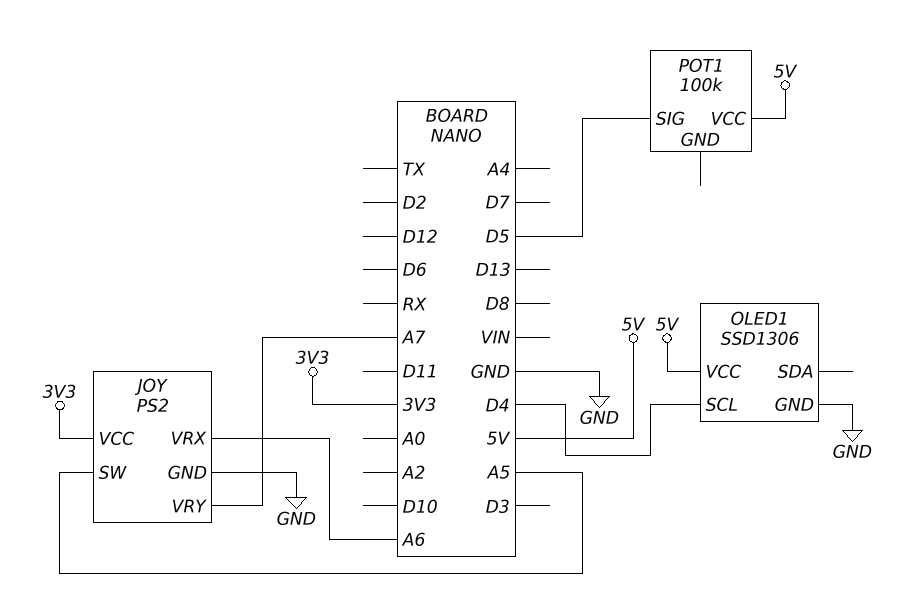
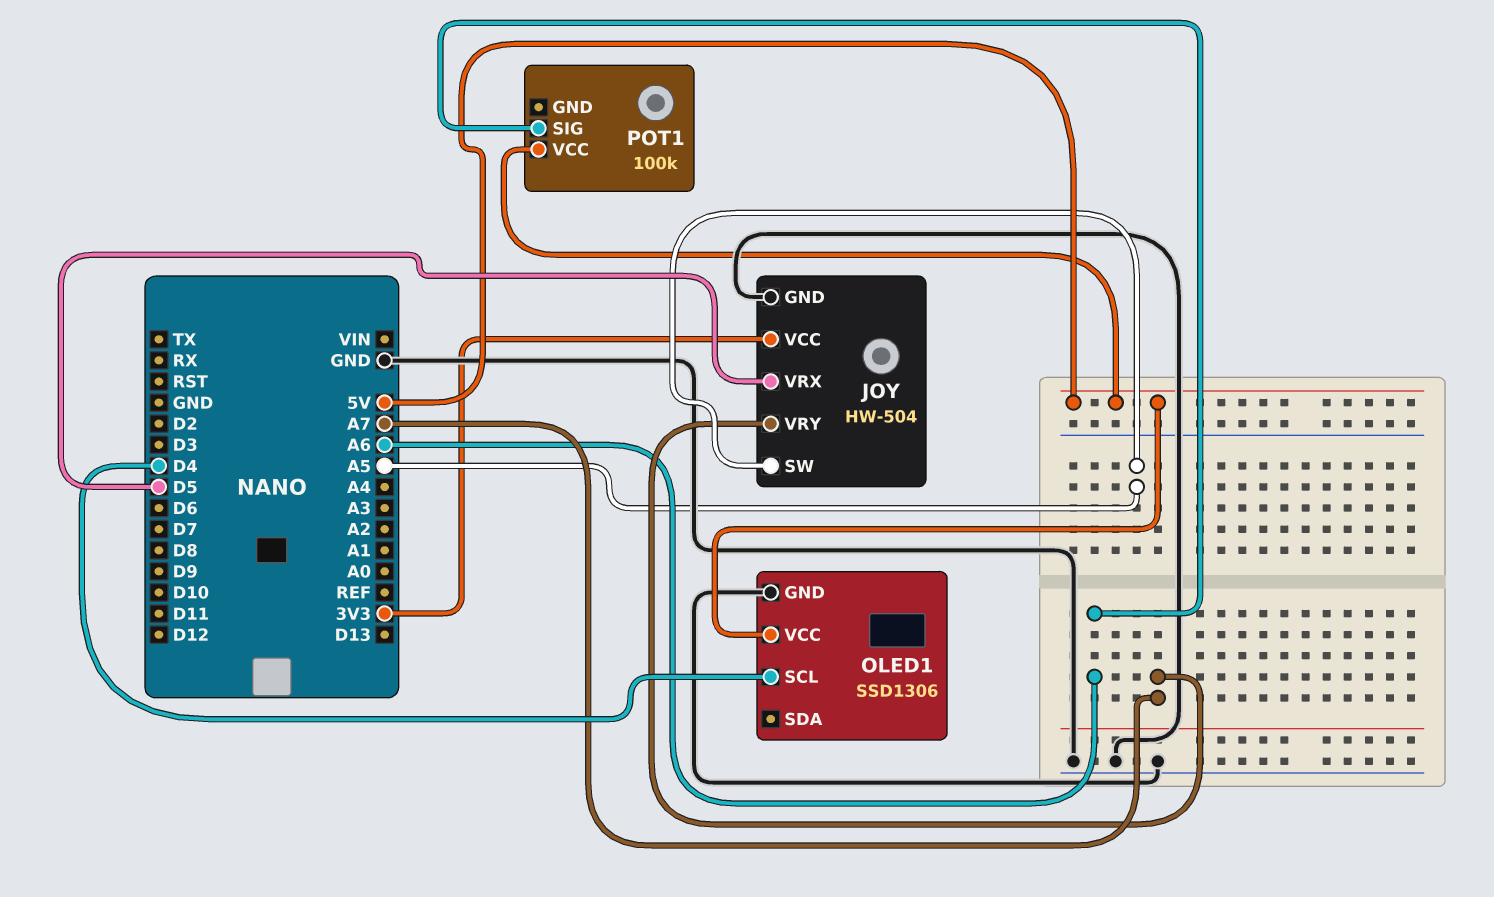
JOY: PS2 -> HW-504
JOY pin VRX: A6 -> D5
POT1 pin SIG: D5 -> A6

